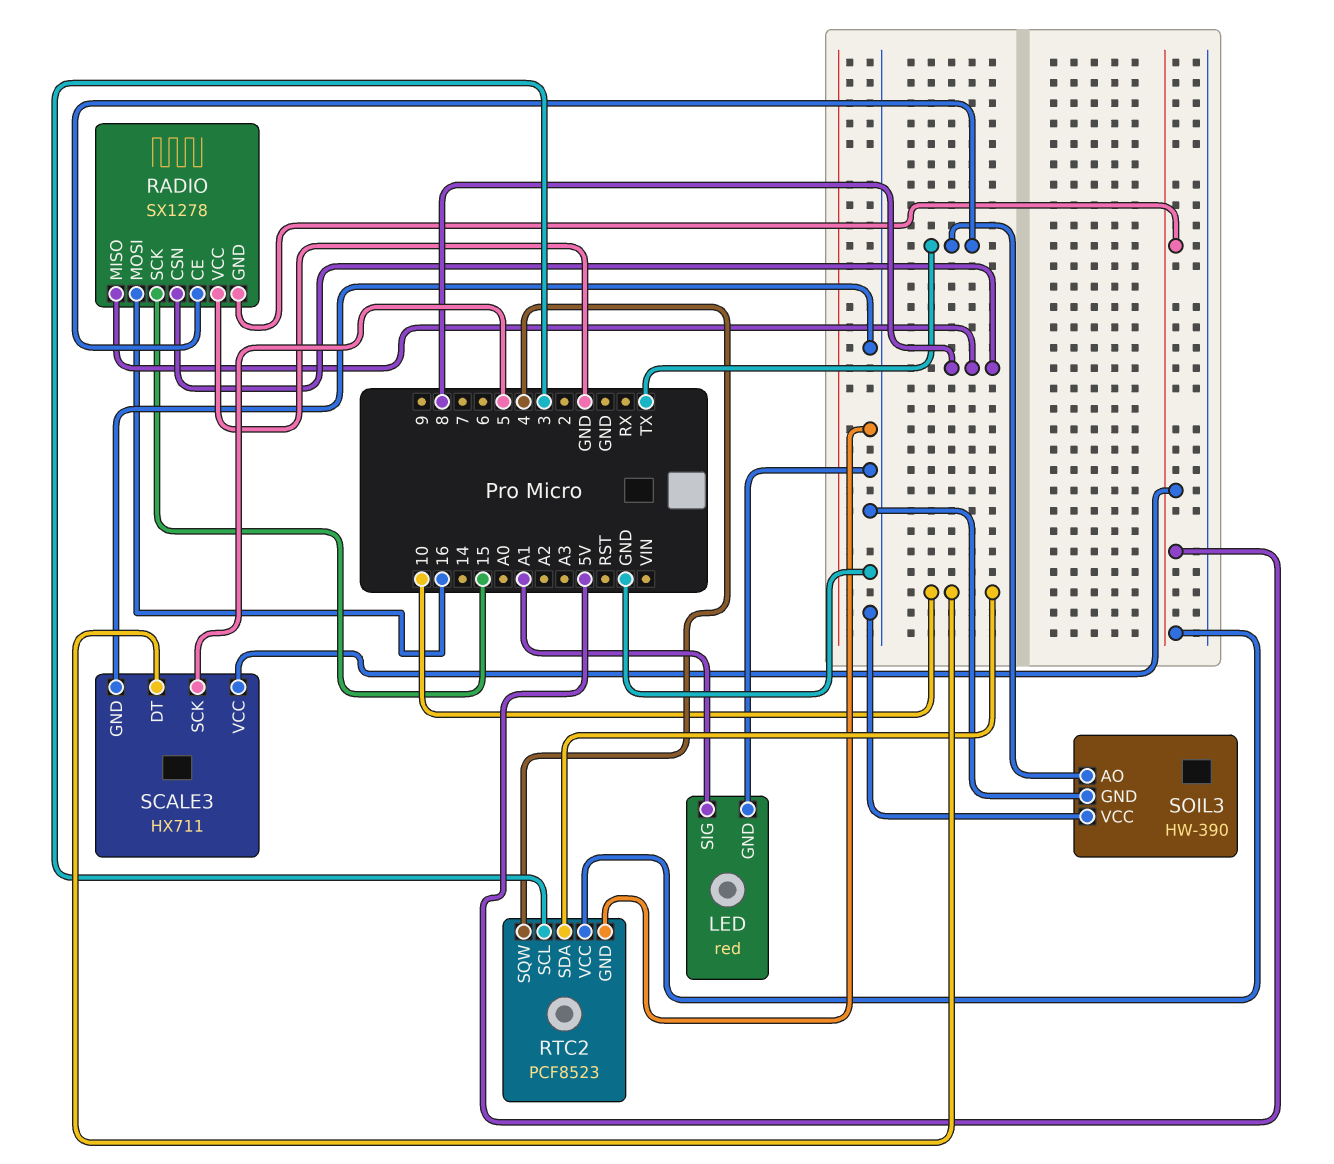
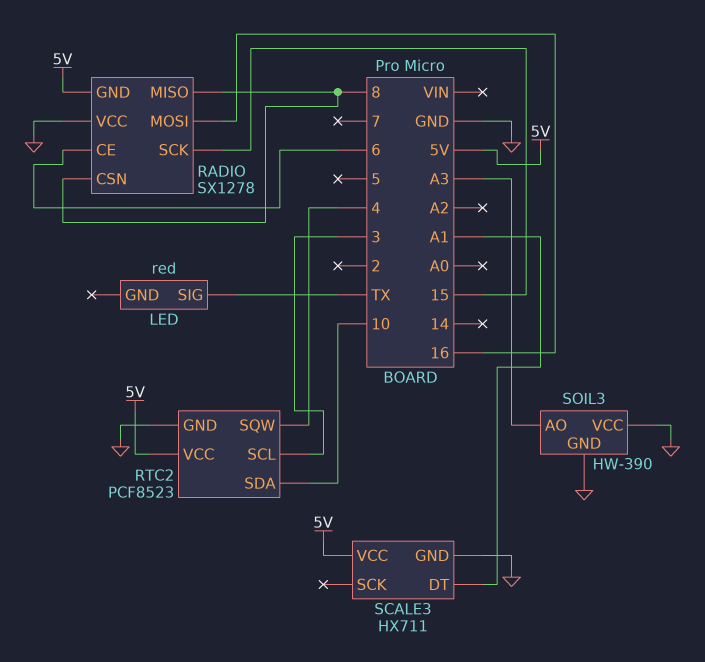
LED pin GND: GND -> none
LED pin SIG: A1 -> TX
RADIO pin CE: TX -> 6
SCALE3 pin DT: 10 -> A1
SCALE3 pin SCK: 5 -> none
SOIL3 pin AO: TX -> A3

